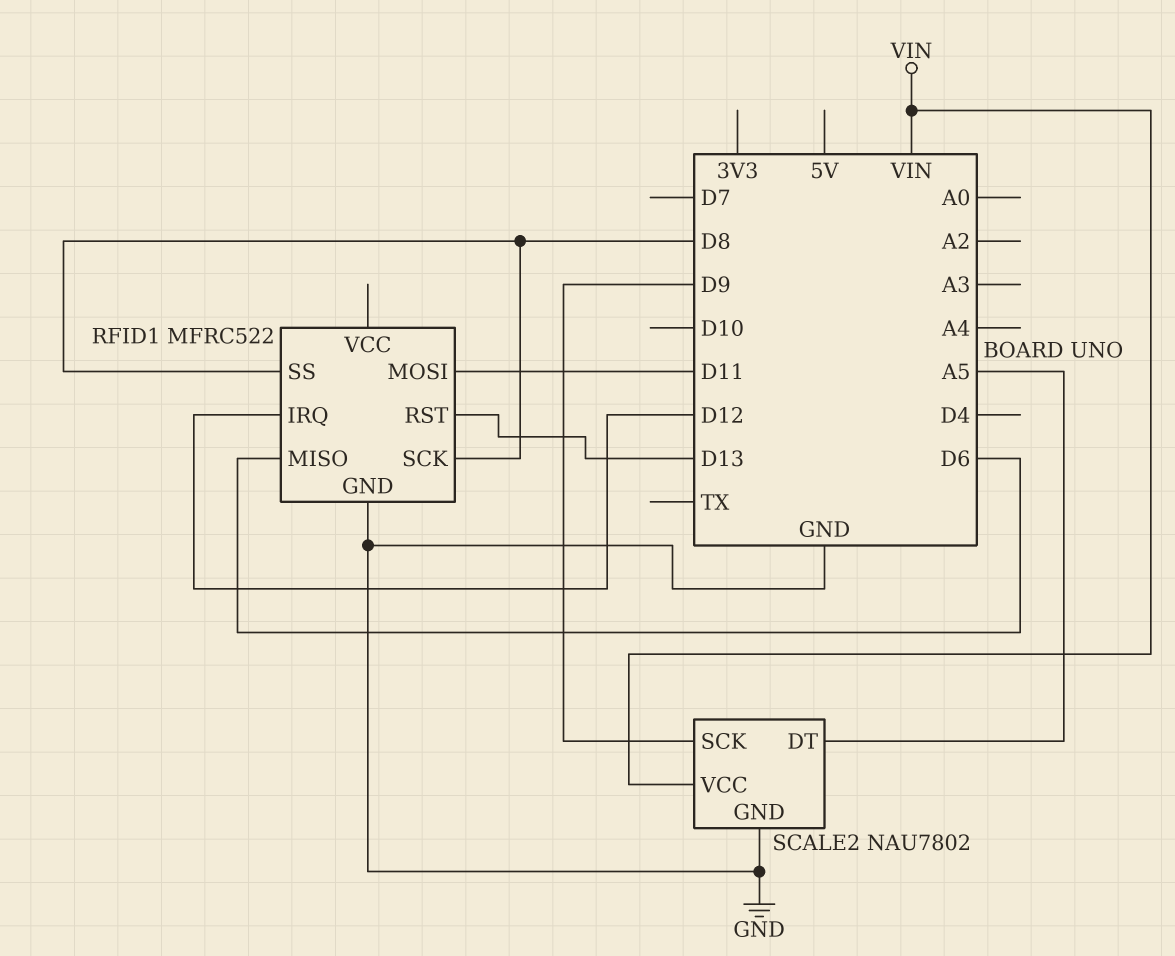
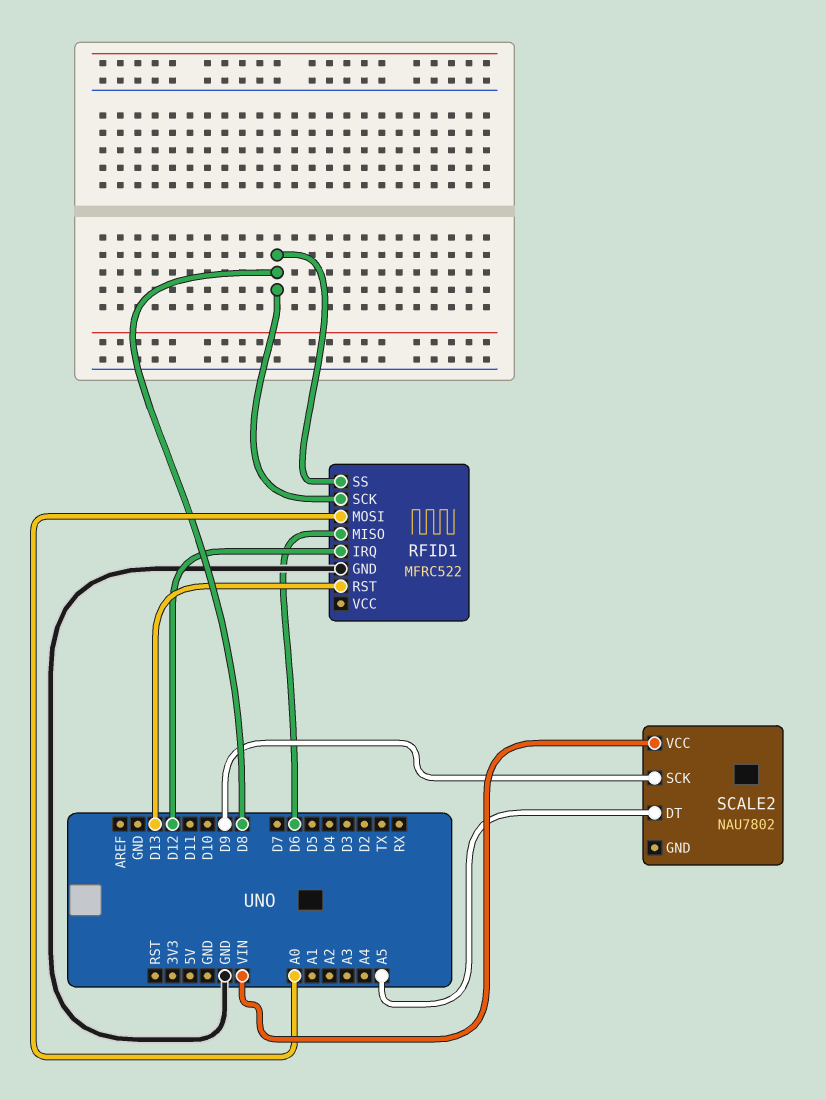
RFID1 pin MOSI: D11 -> A0
SCALE2 pin GND: GND -> none

